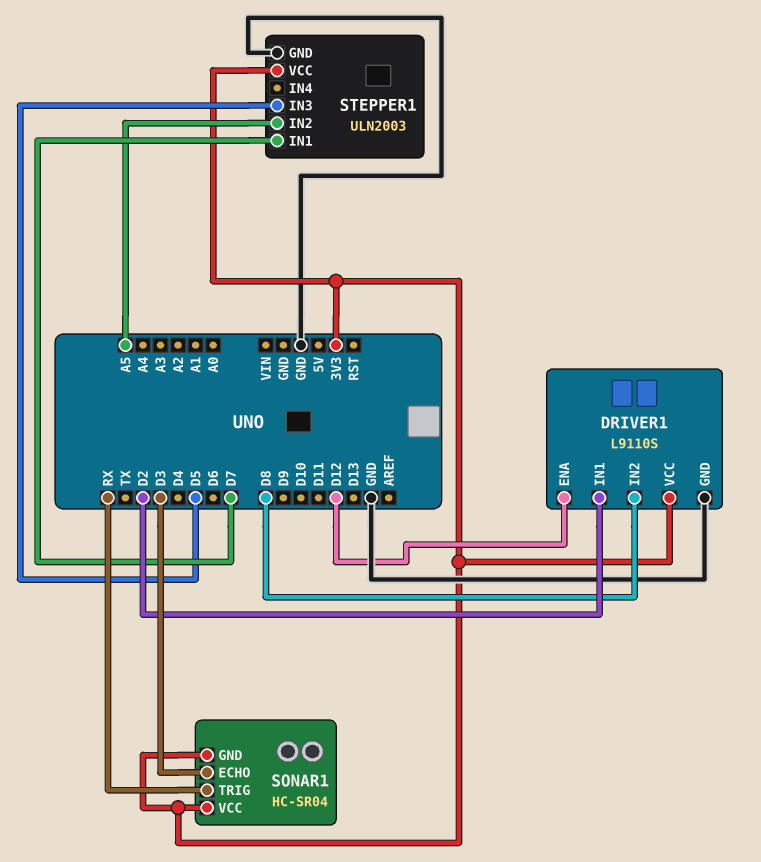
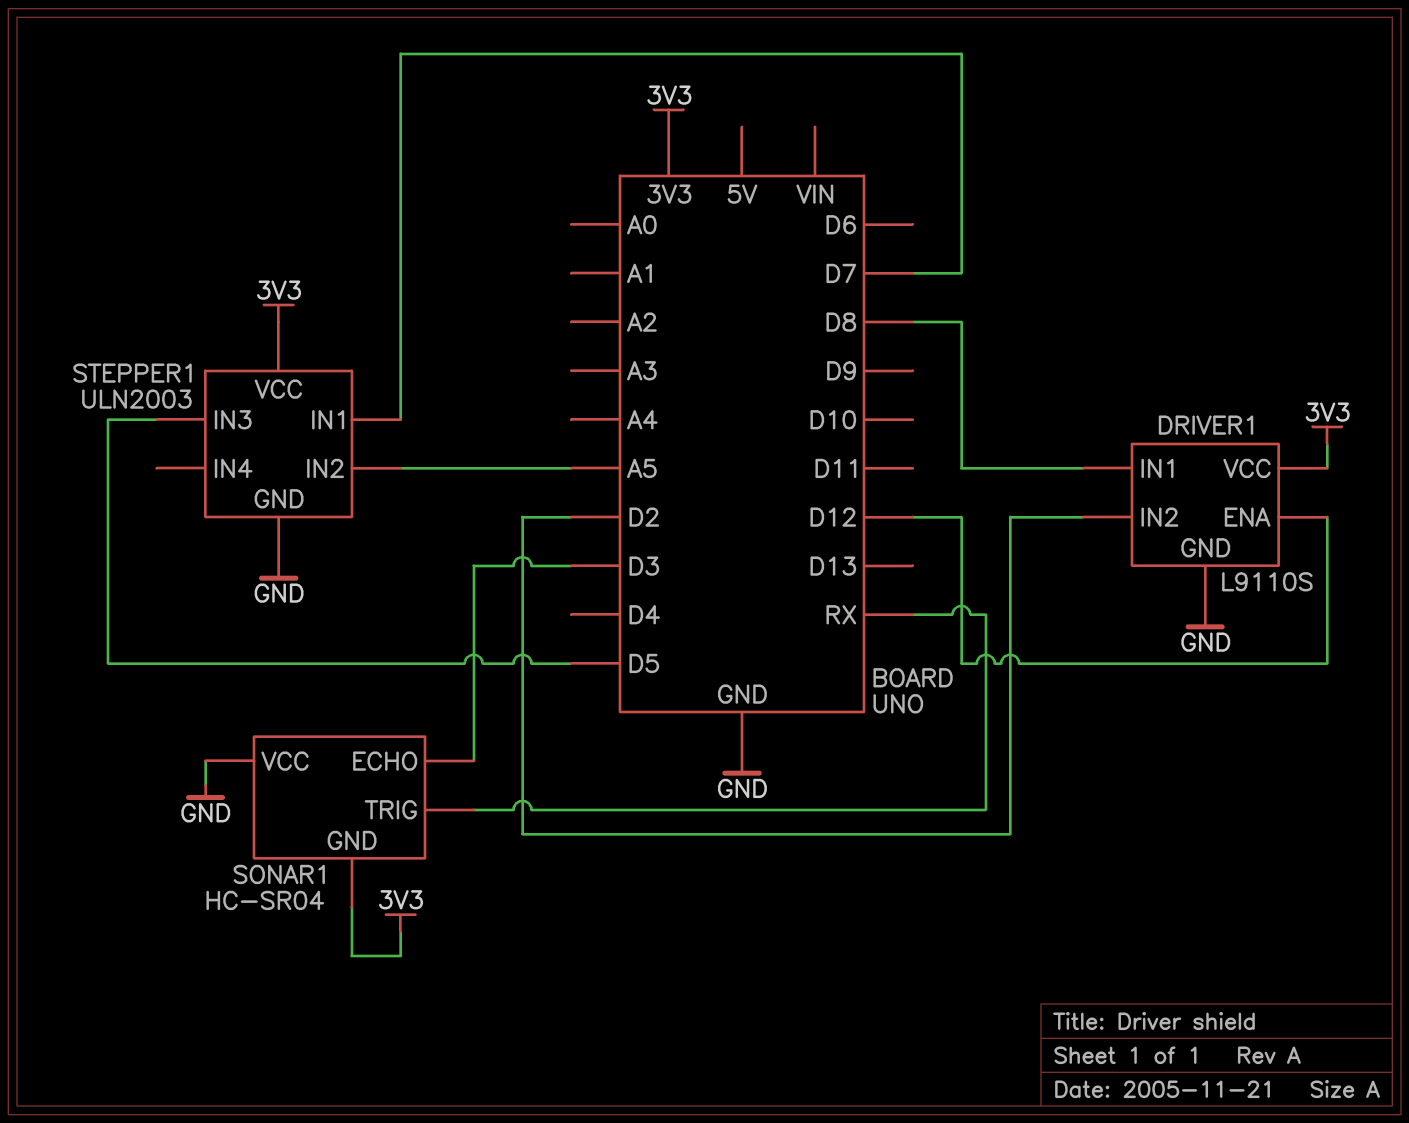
DRIVER1 pin IN1: D2 -> D8
DRIVER1 pin IN2: D8 -> D2
SONAR1 pin VCC: 3V3 -> GND

